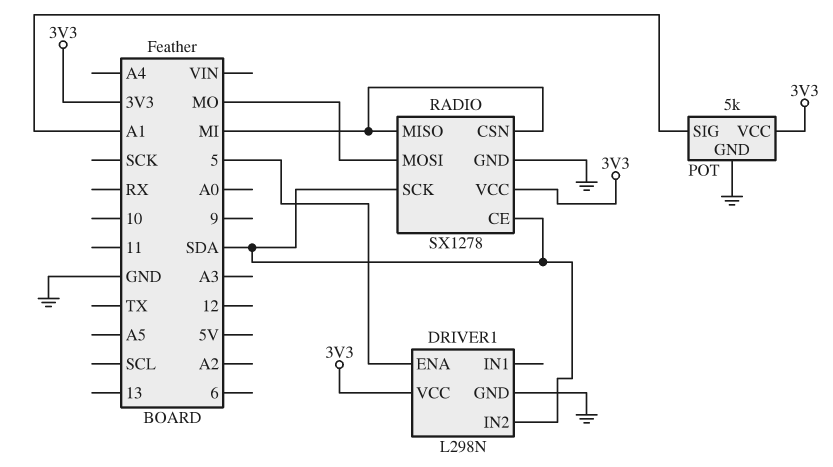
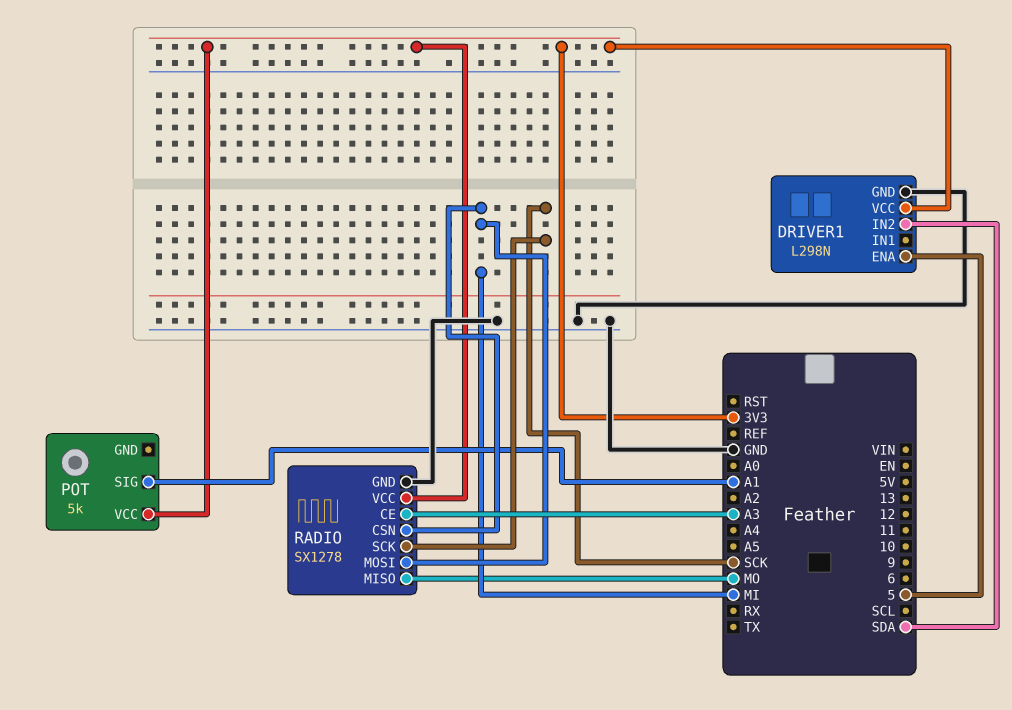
POT pin GND: GND -> none
RADIO pin CE: SDA -> A3
RADIO pin MISO: MI -> MO
RADIO pin MOSI: MO -> MI
RADIO pin SCK: SDA -> SCK

